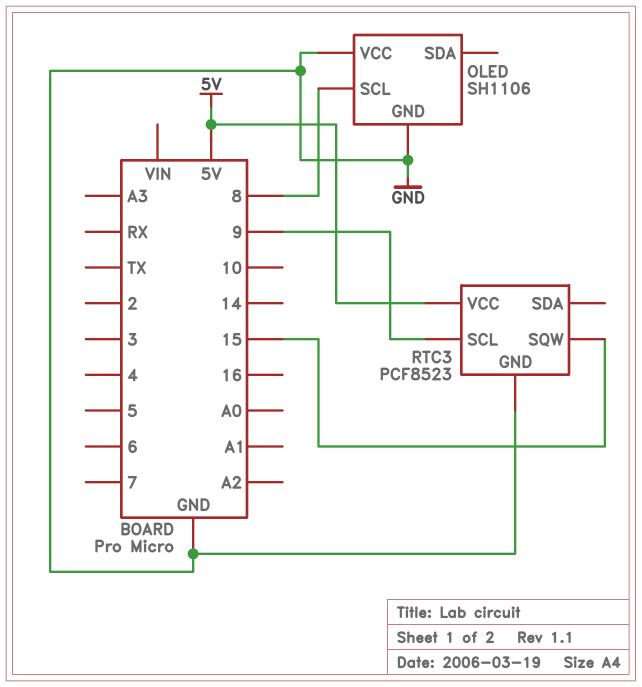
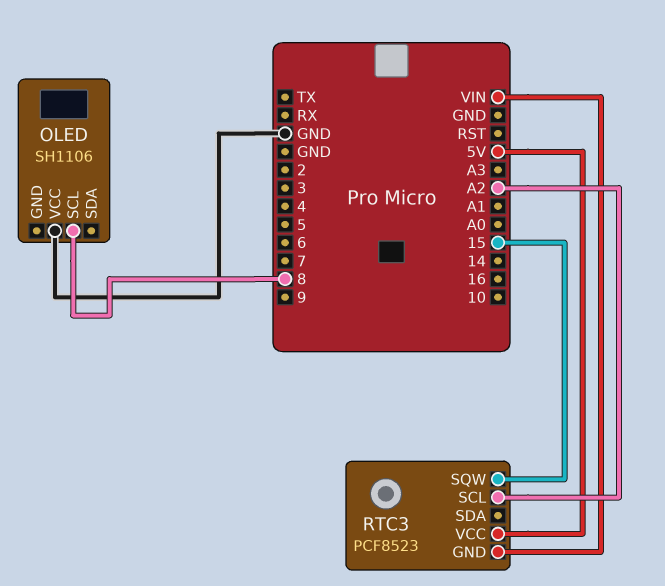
OLED pin GND: GND -> none
RTC3 pin GND: GND -> VIN
RTC3 pin SCL: 9 -> A2

